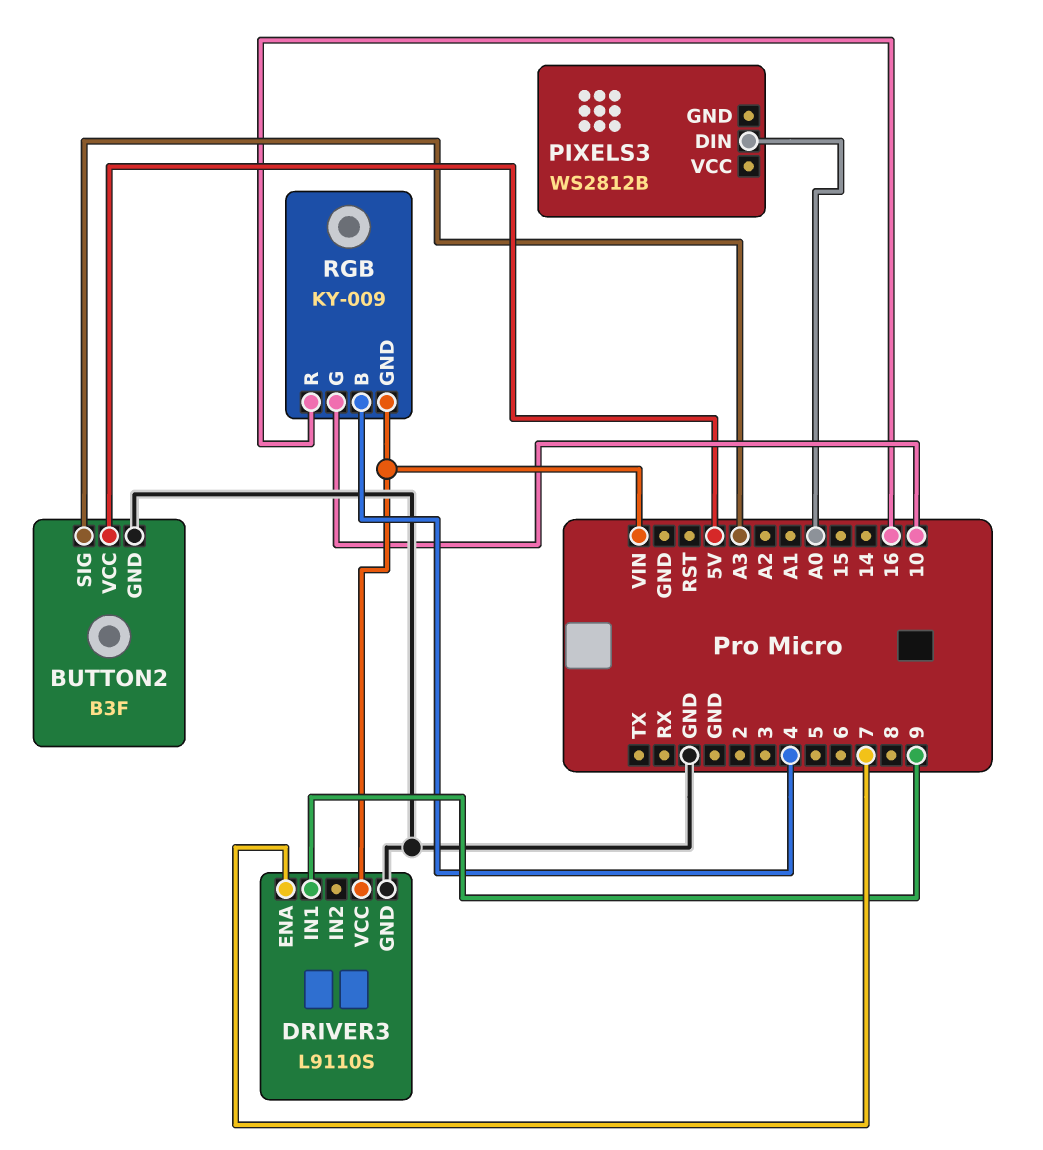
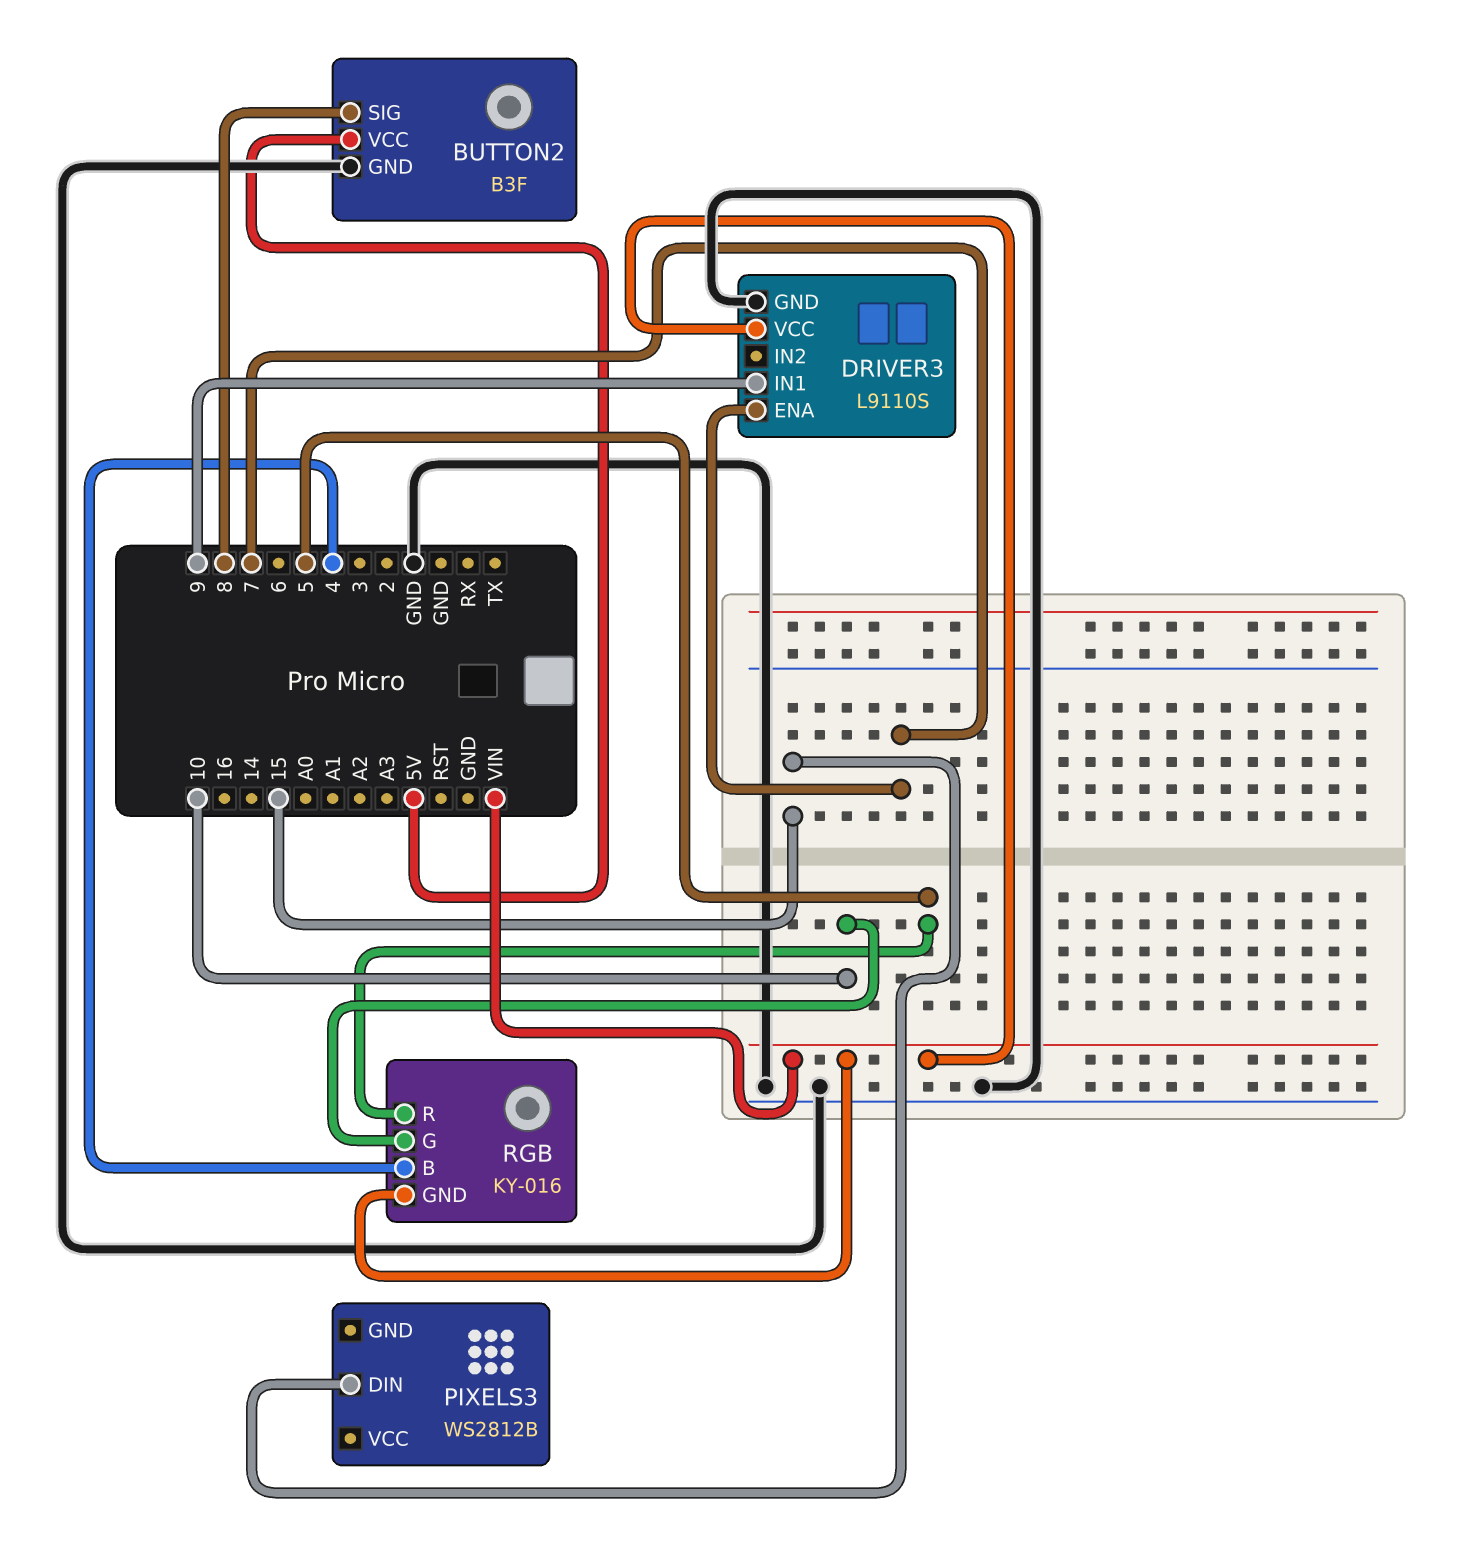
BUTTON2 pin SIG: A3 -> 8
PIXELS3 pin DIN: A0 -> 15
RGB: KY-009 -> KY-016
RGB pin R: 16 -> 5

